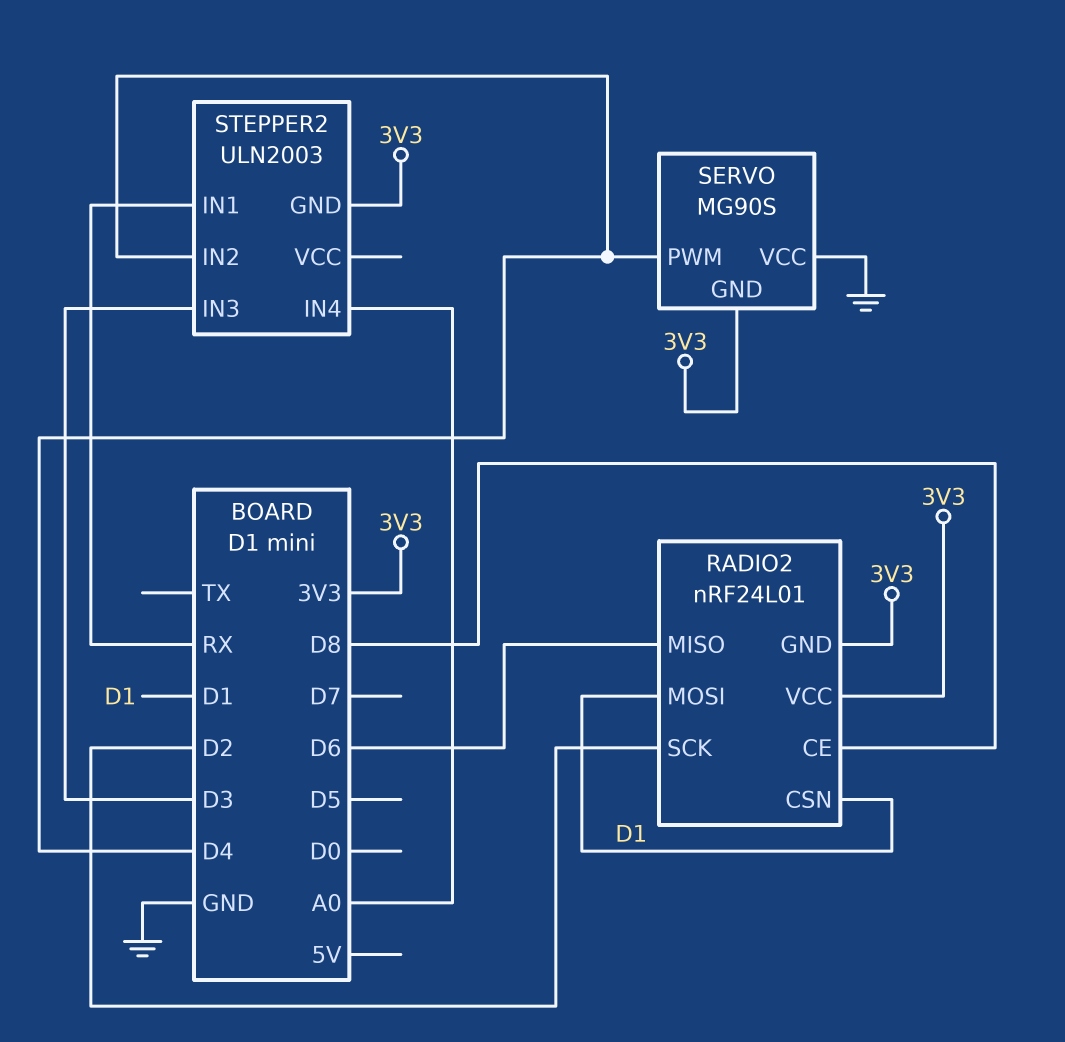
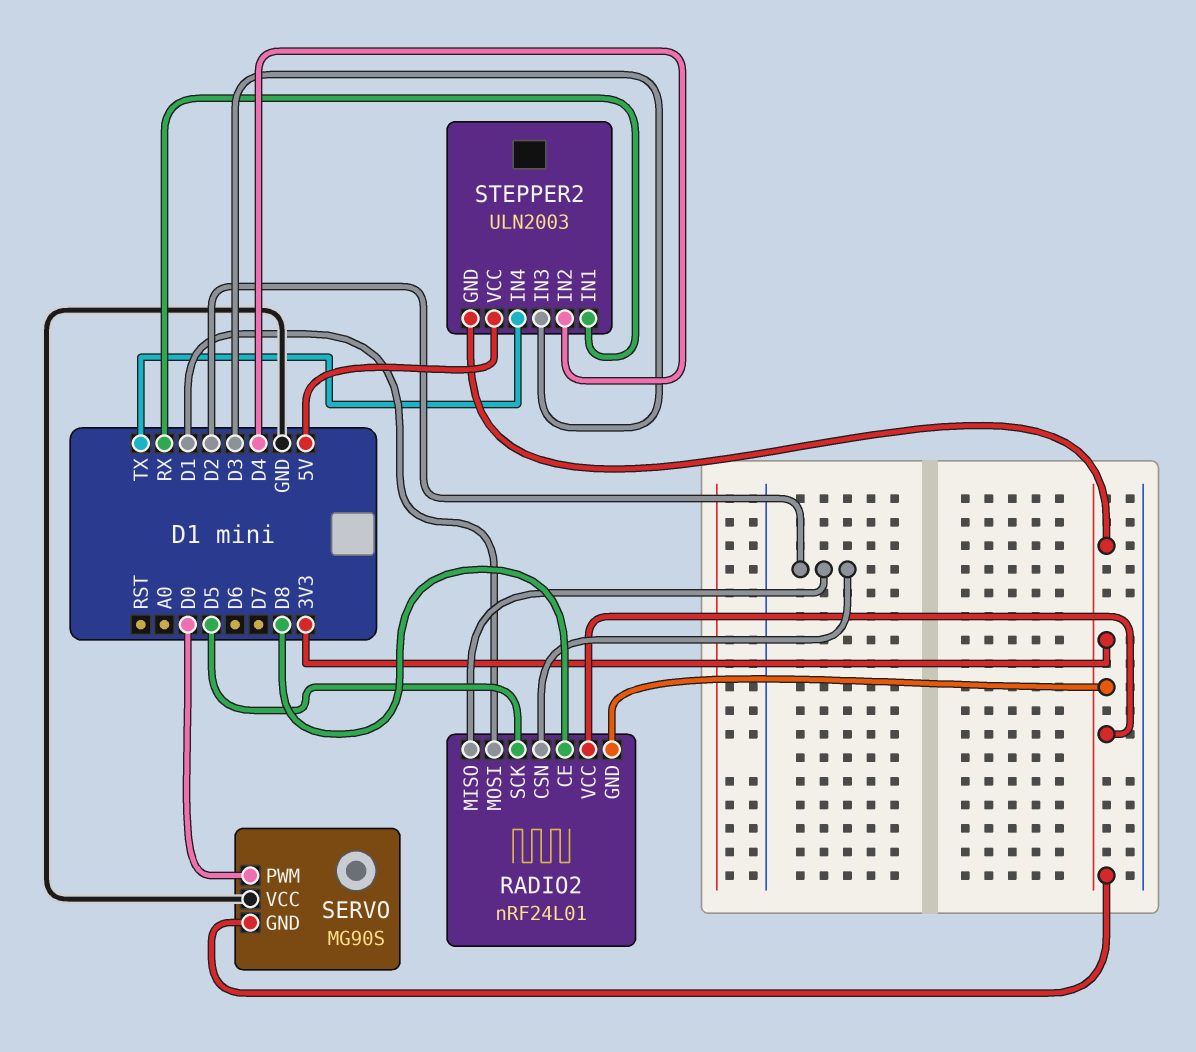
RADIO2 pin CSN: D1 -> D2
RADIO2 pin MISO: D6 -> D2
RADIO2 pin SCK: D2 -> D5
SERVO pin PWM: D4 -> D0
STEPPER2 pin IN4: A0 -> TX
STEPPER2 pin VCC: none -> 5V

